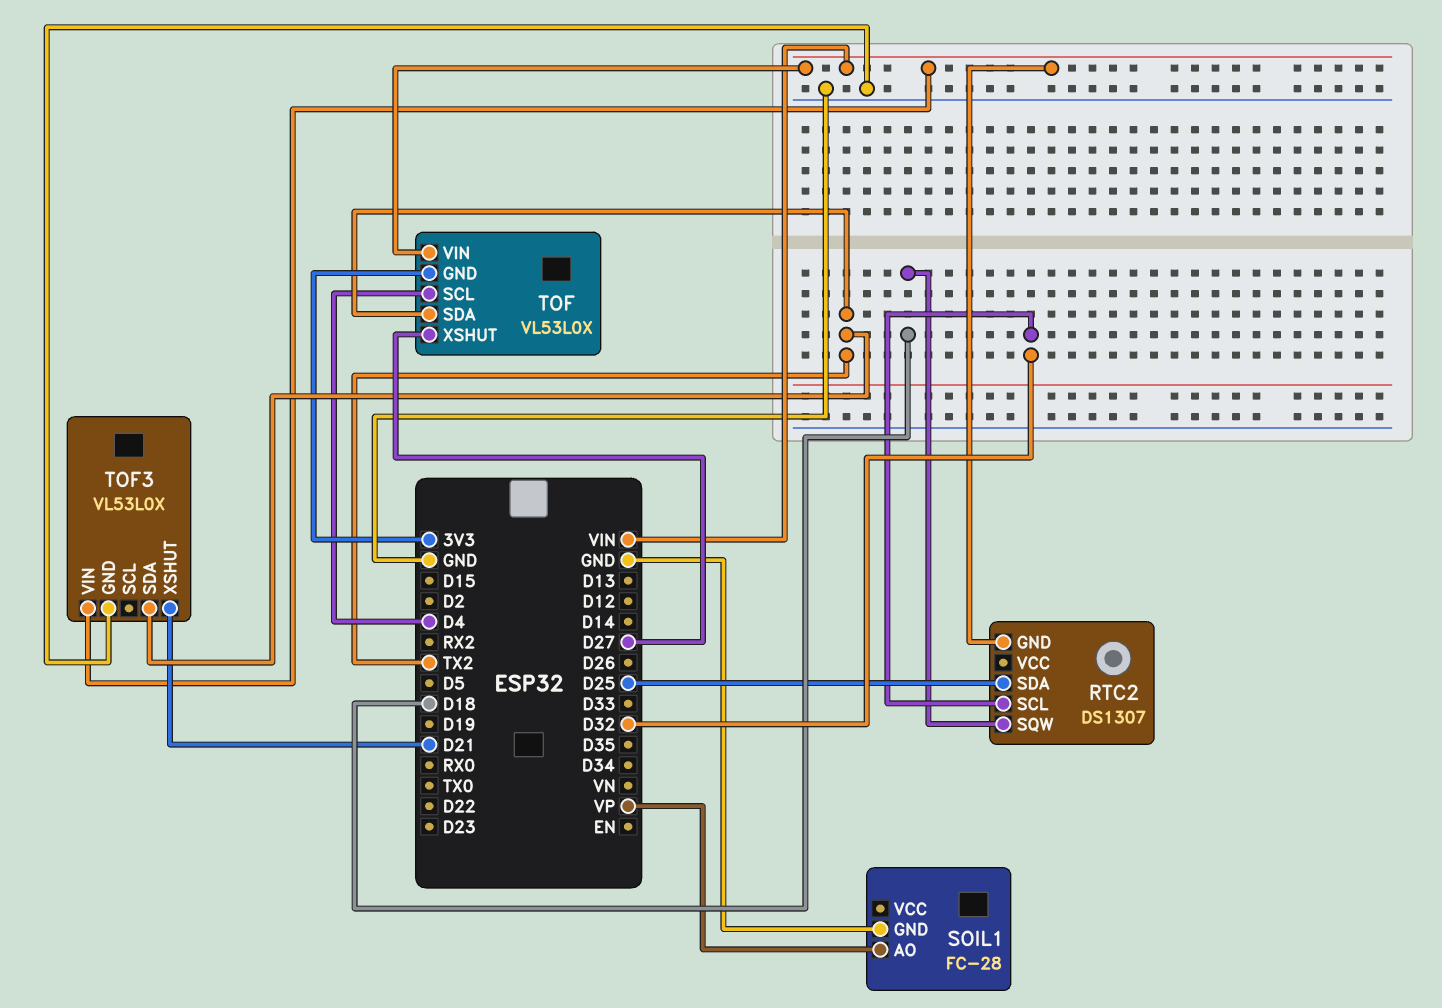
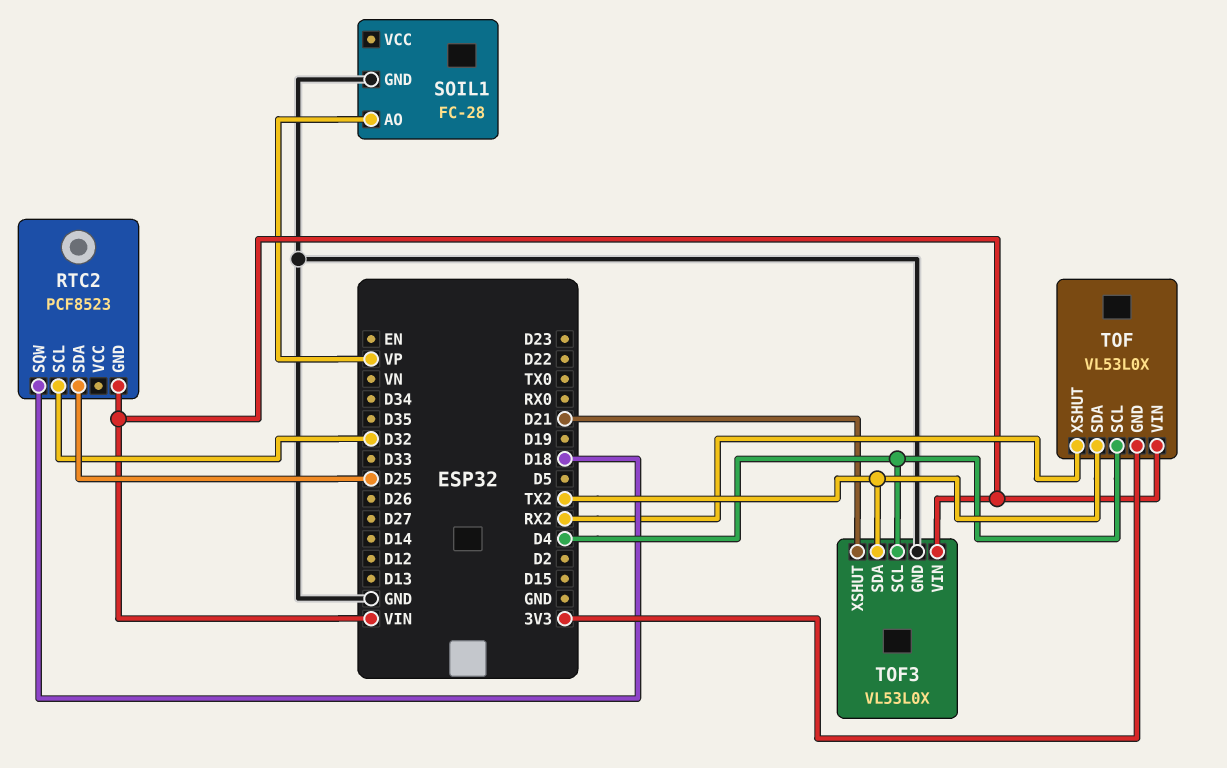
RTC2: DS1307 -> PCF8523
TOF pin XSHUT: D27 -> RX2
TOF3 pin SCL: none -> D4

